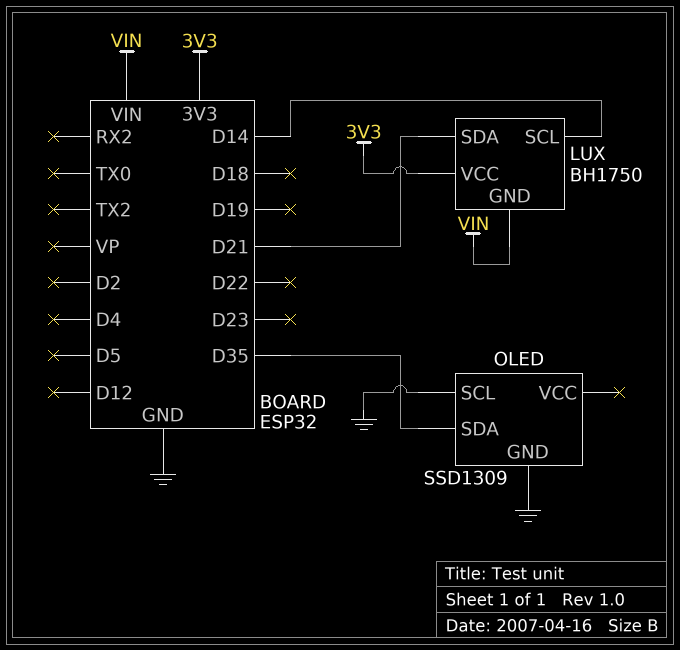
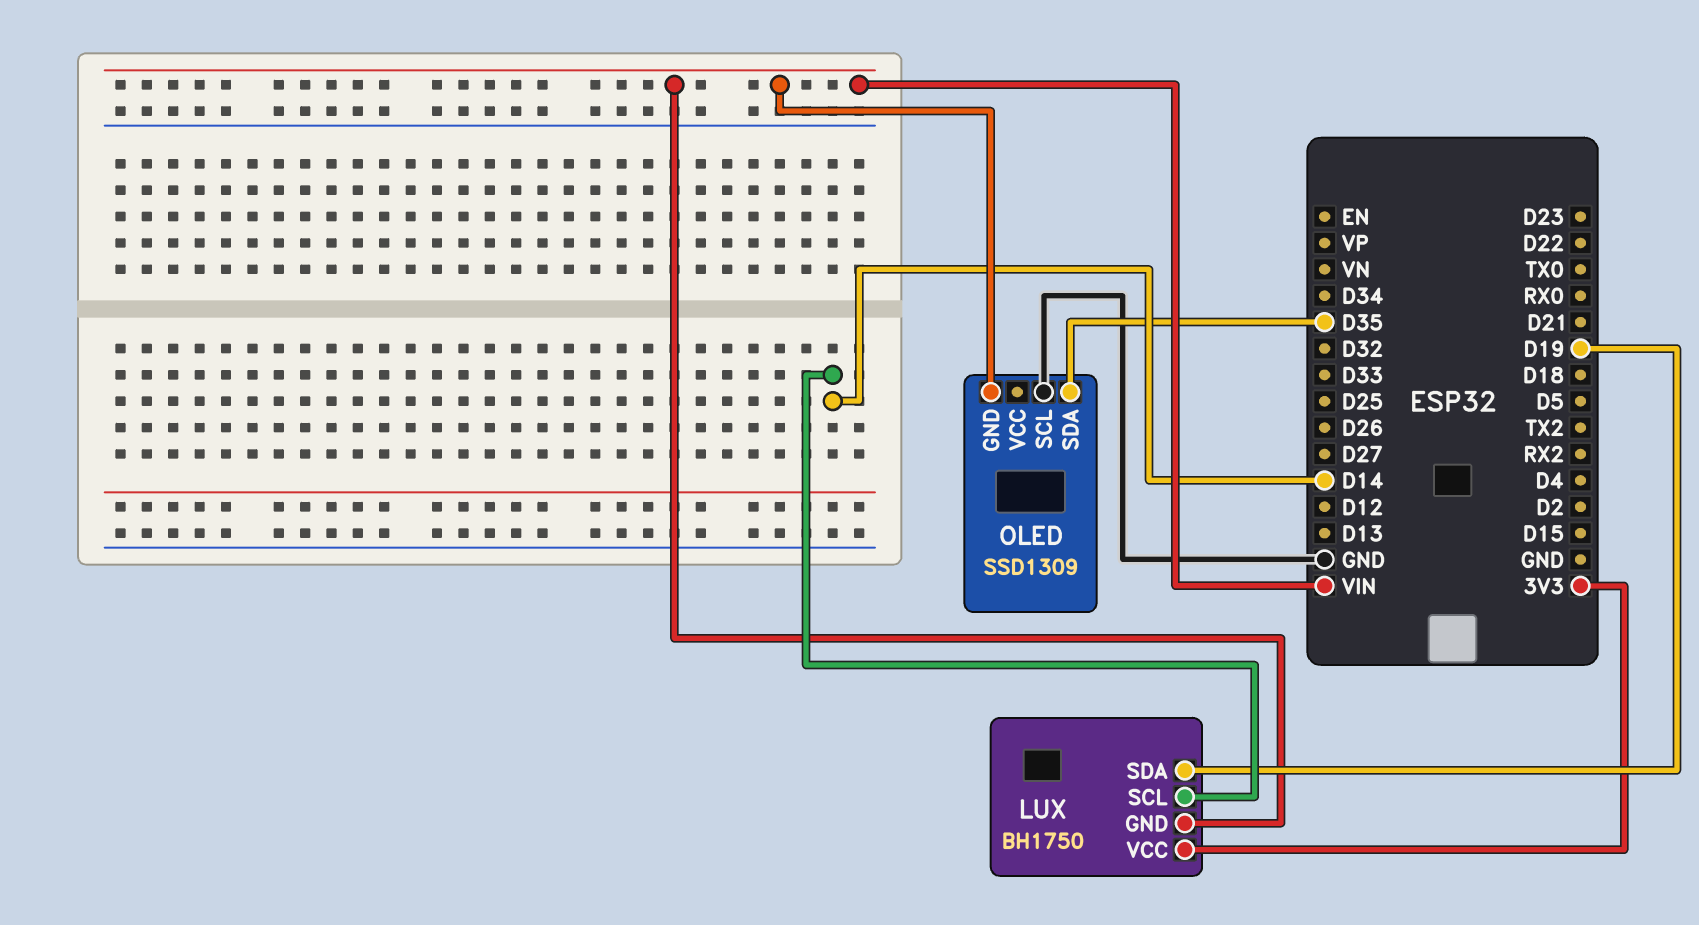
LUX pin SDA: D21 -> D19
OLED pin GND: GND -> VIN

